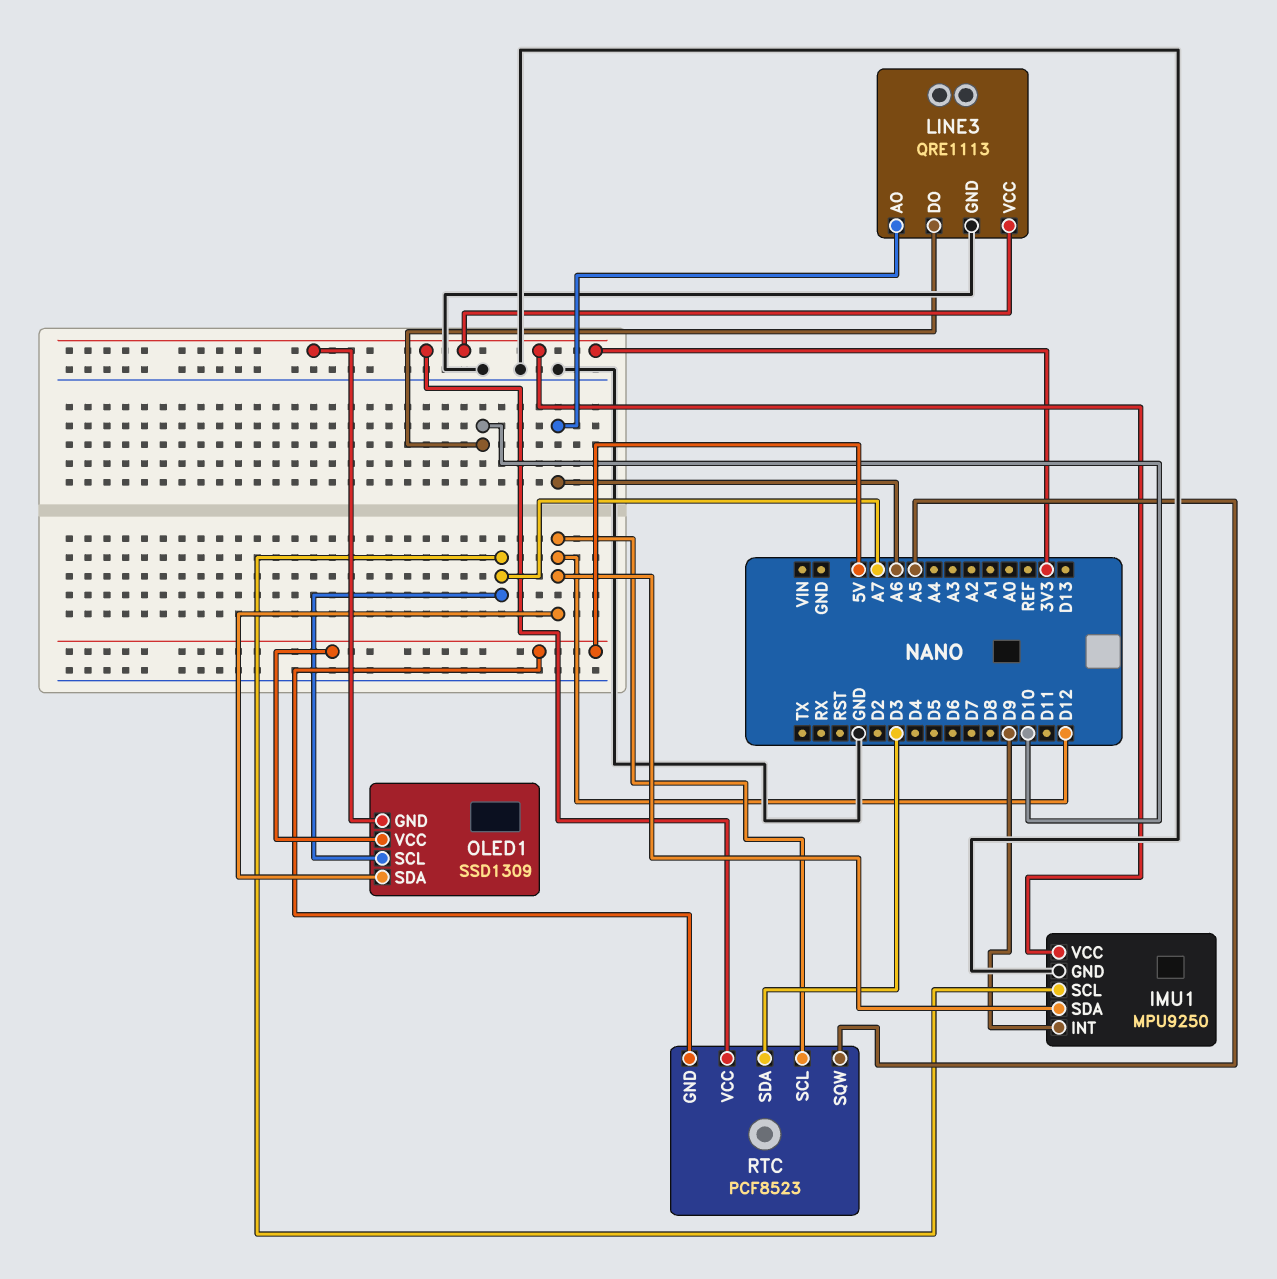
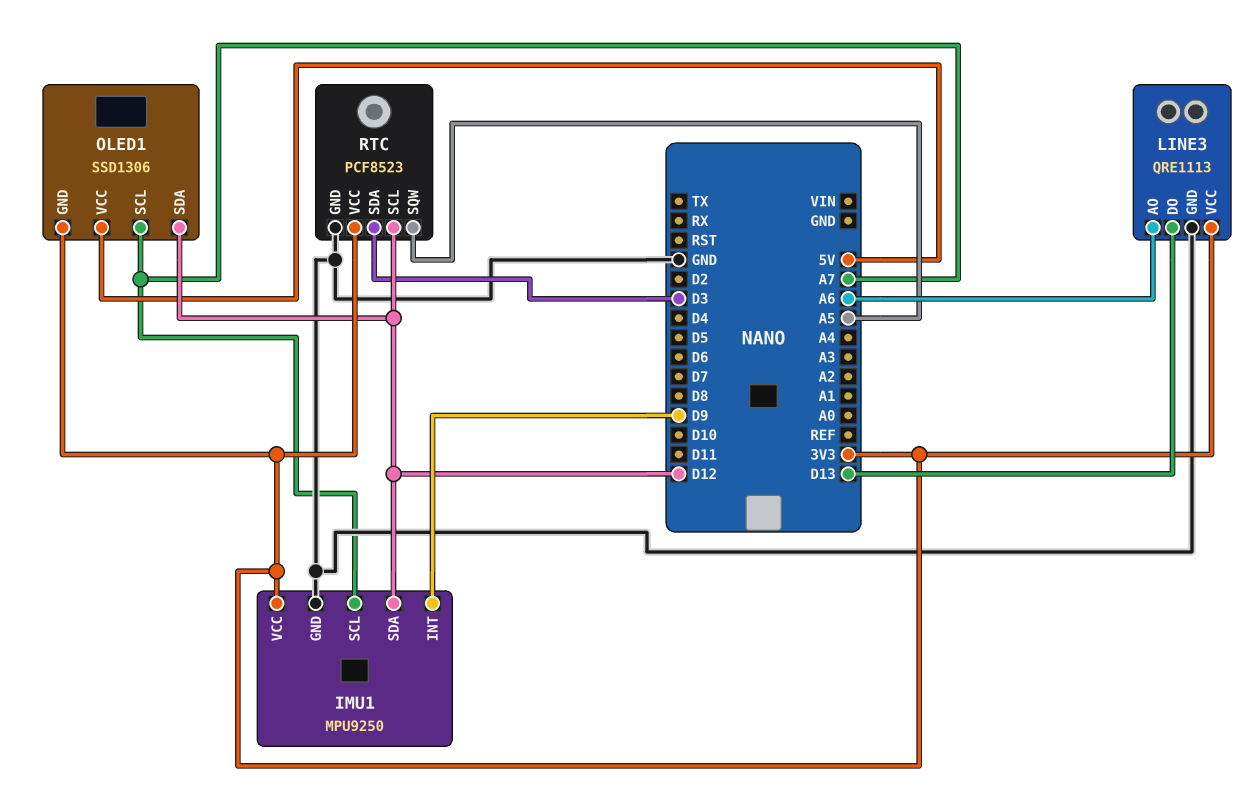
LINE3 pin DO: D10 -> D13
OLED1: SSD1309 -> SSD1306
RTC pin GND: 5V -> GND

